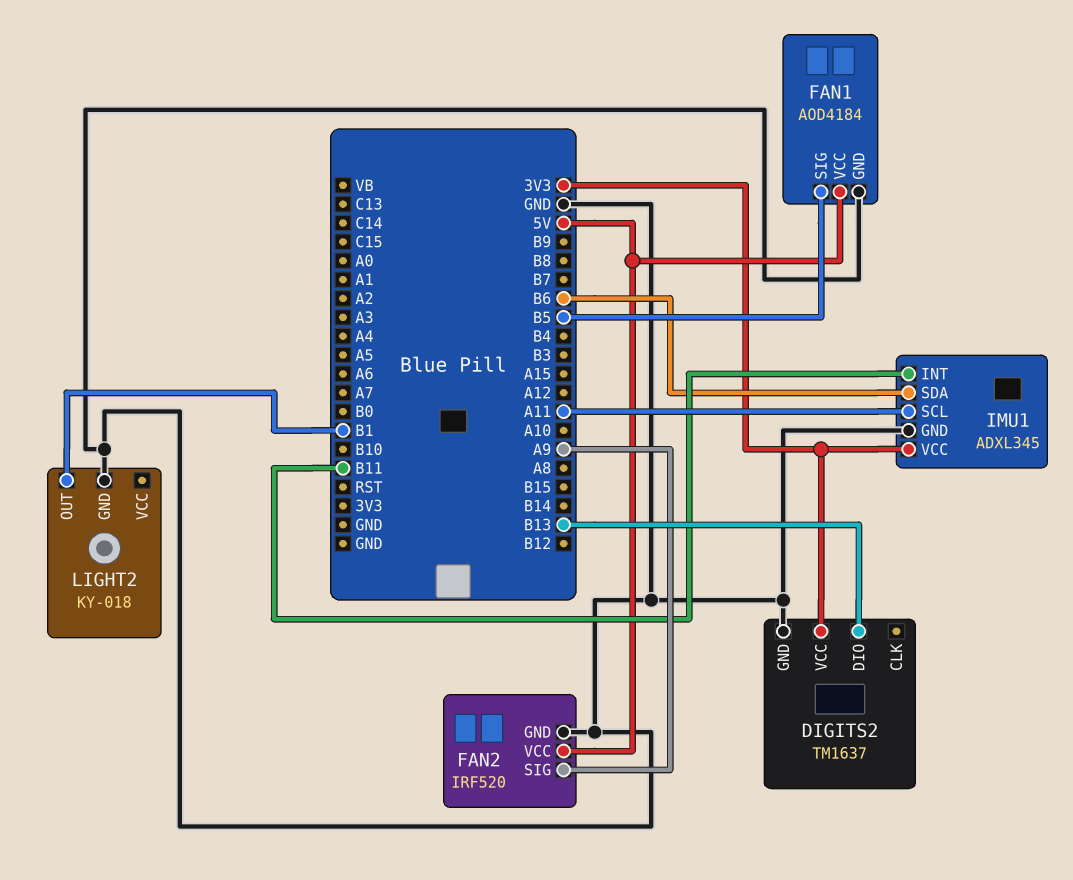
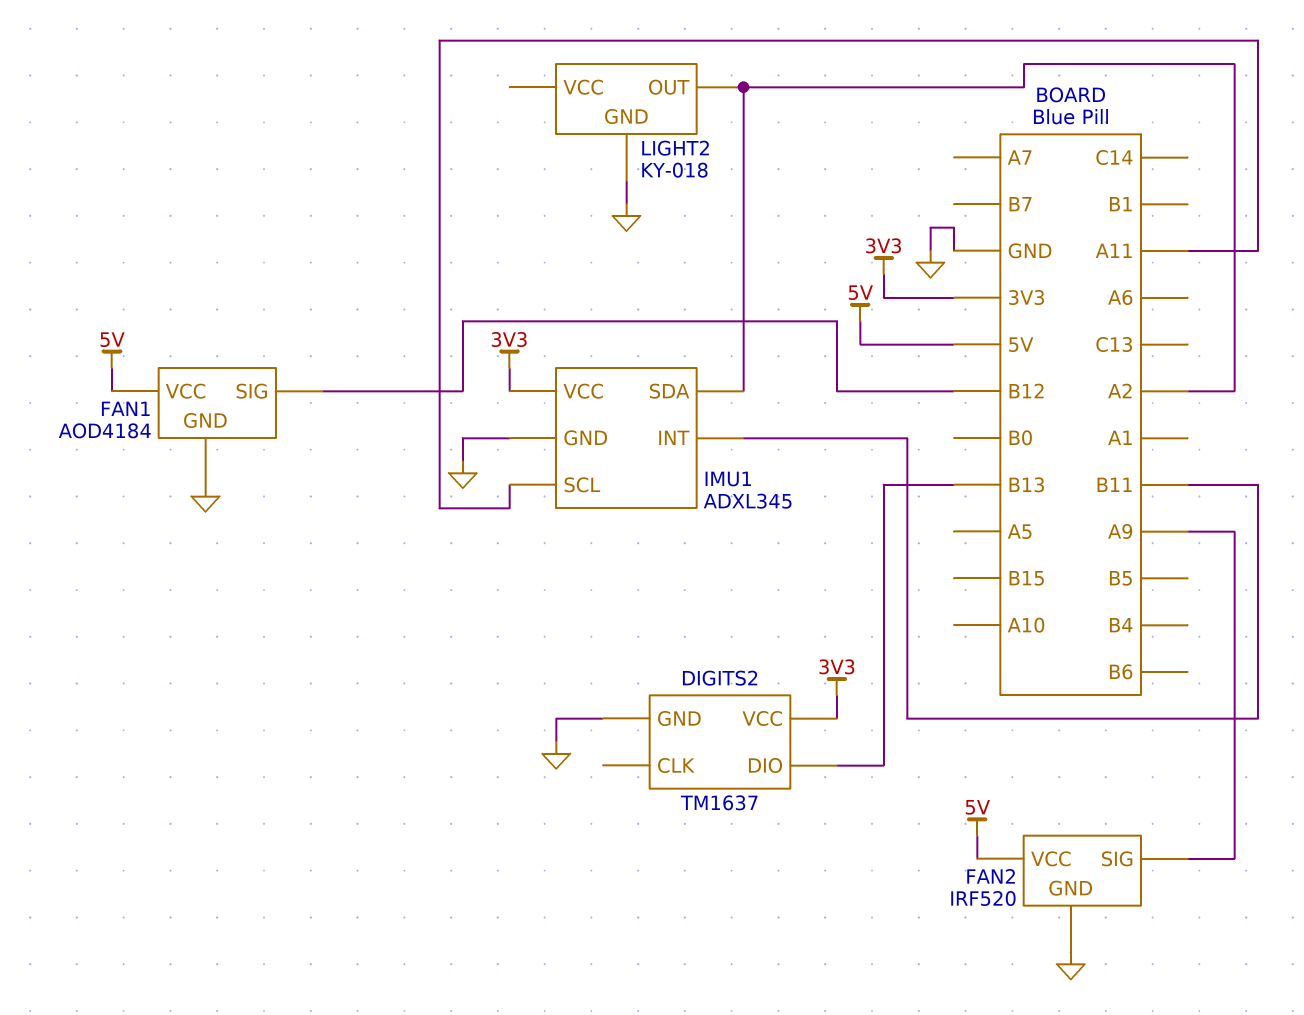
FAN1 pin SIG: B5 -> B12
IMU1 pin SDA: B6 -> A2
LIGHT2 pin OUT: B1 -> A2

